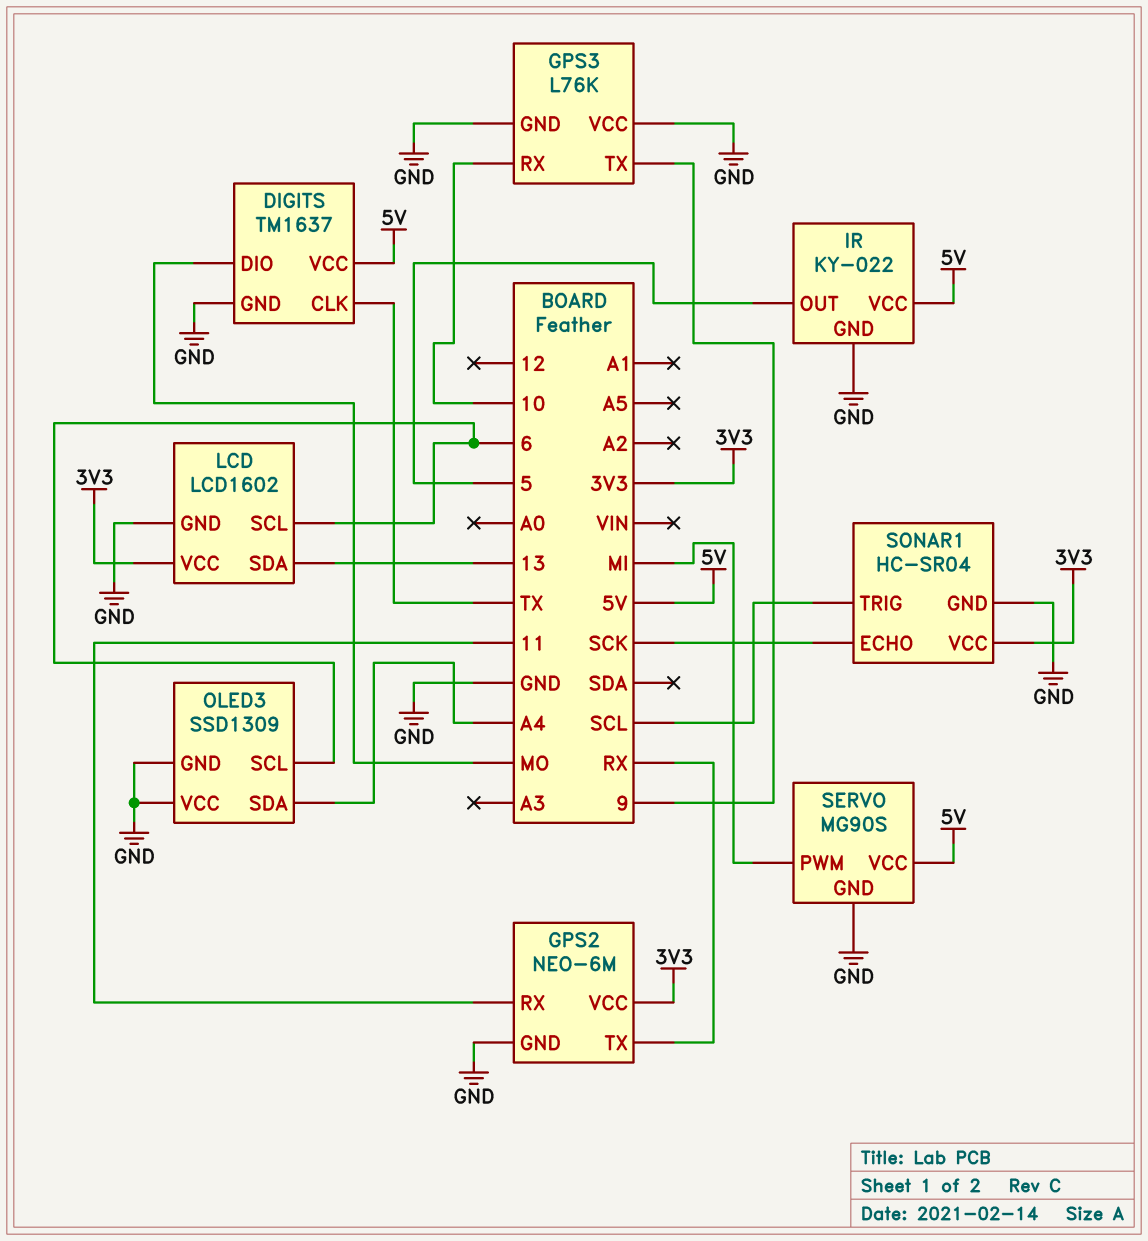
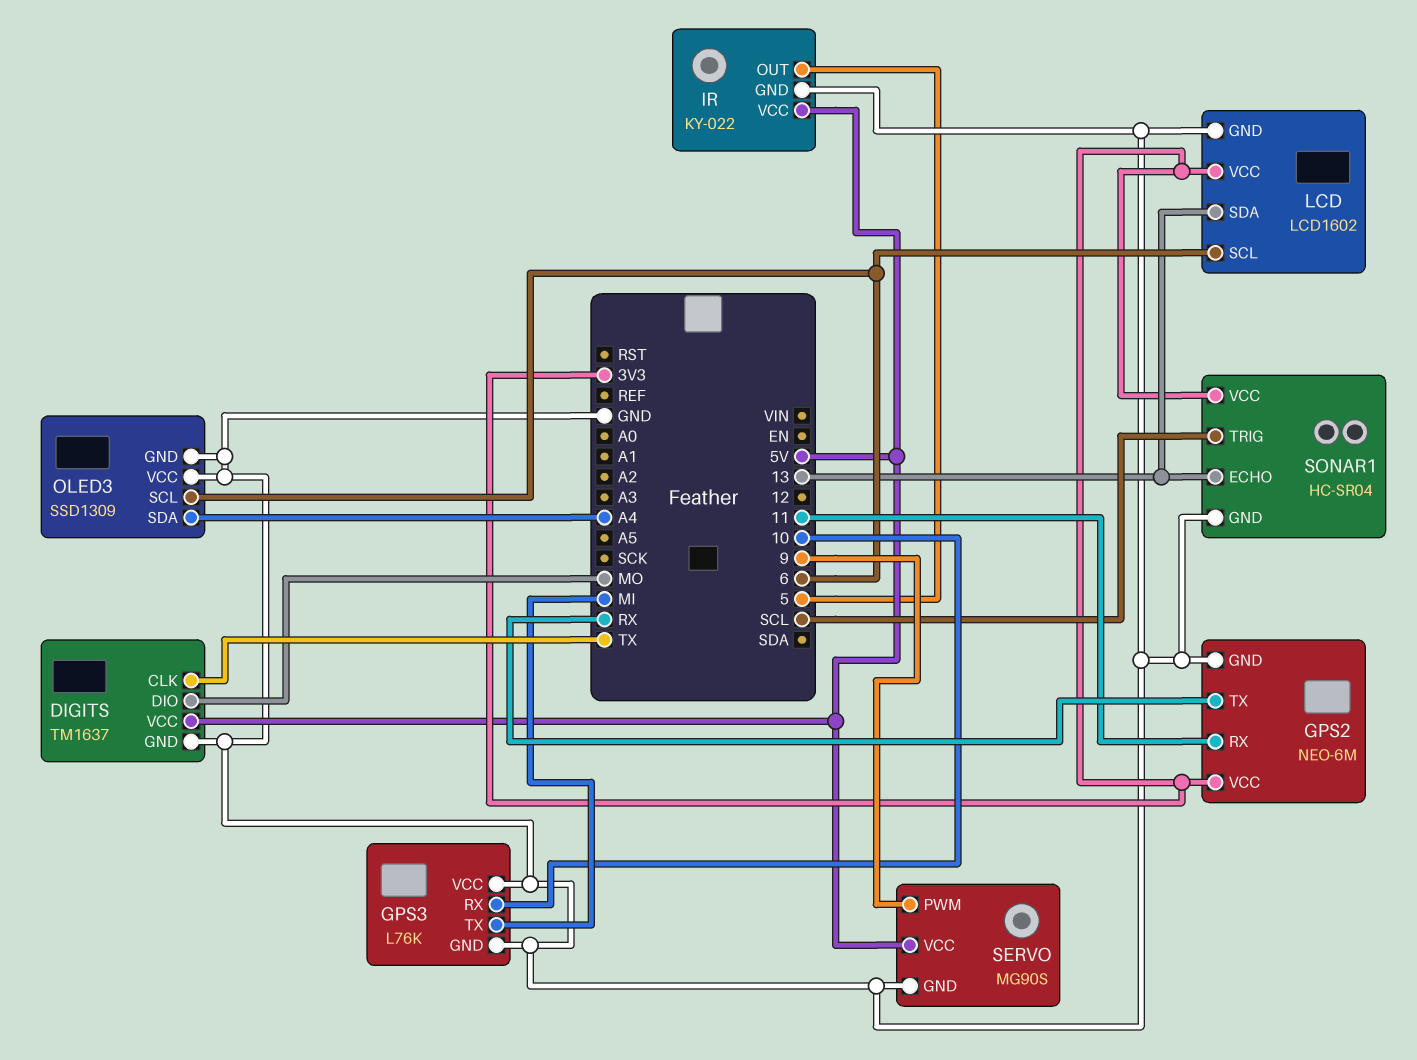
GPS3 pin TX: 9 -> MI
SERVO pin PWM: MI -> 9
SONAR1 pin ECHO: SCK -> 13

